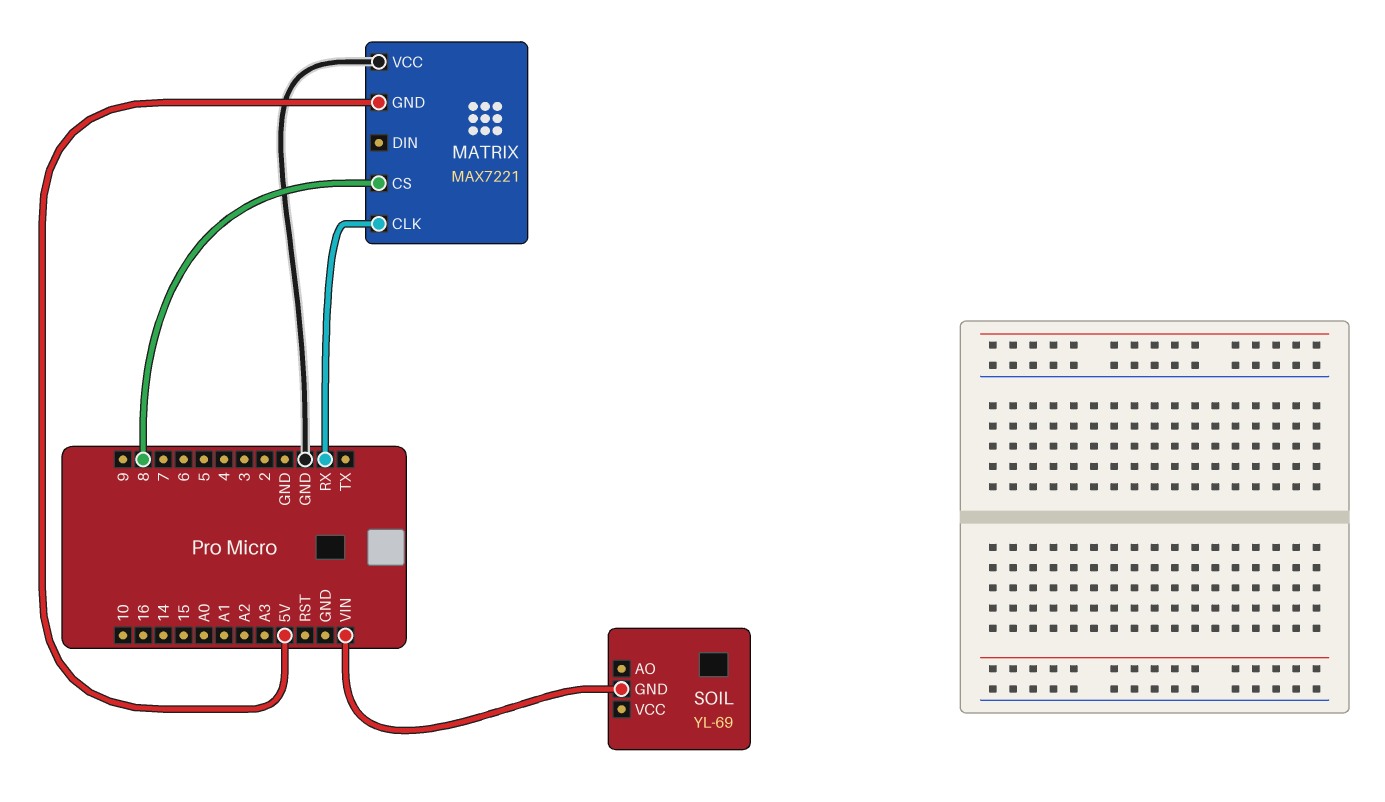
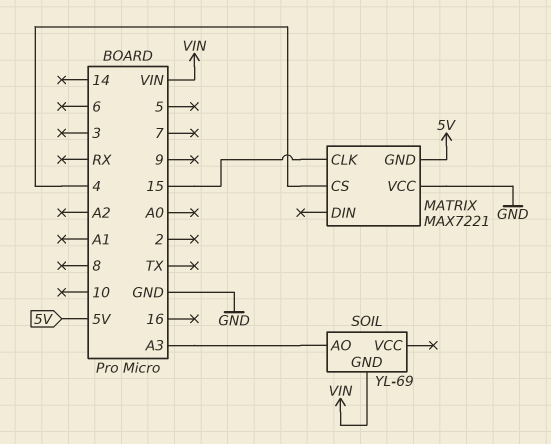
MATRIX pin CLK: RX -> 15
MATRIX pin CS: 8 -> 4
SOIL pin AO: none -> A3

